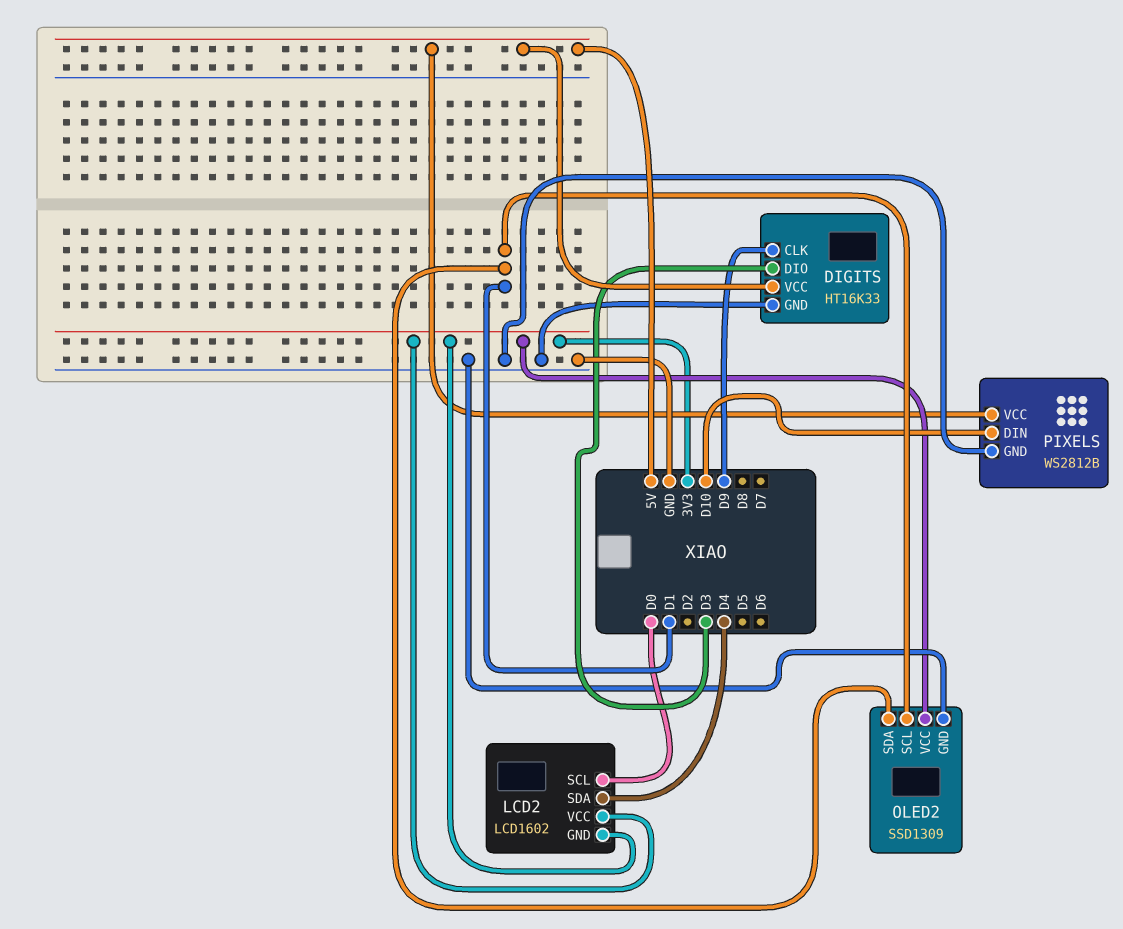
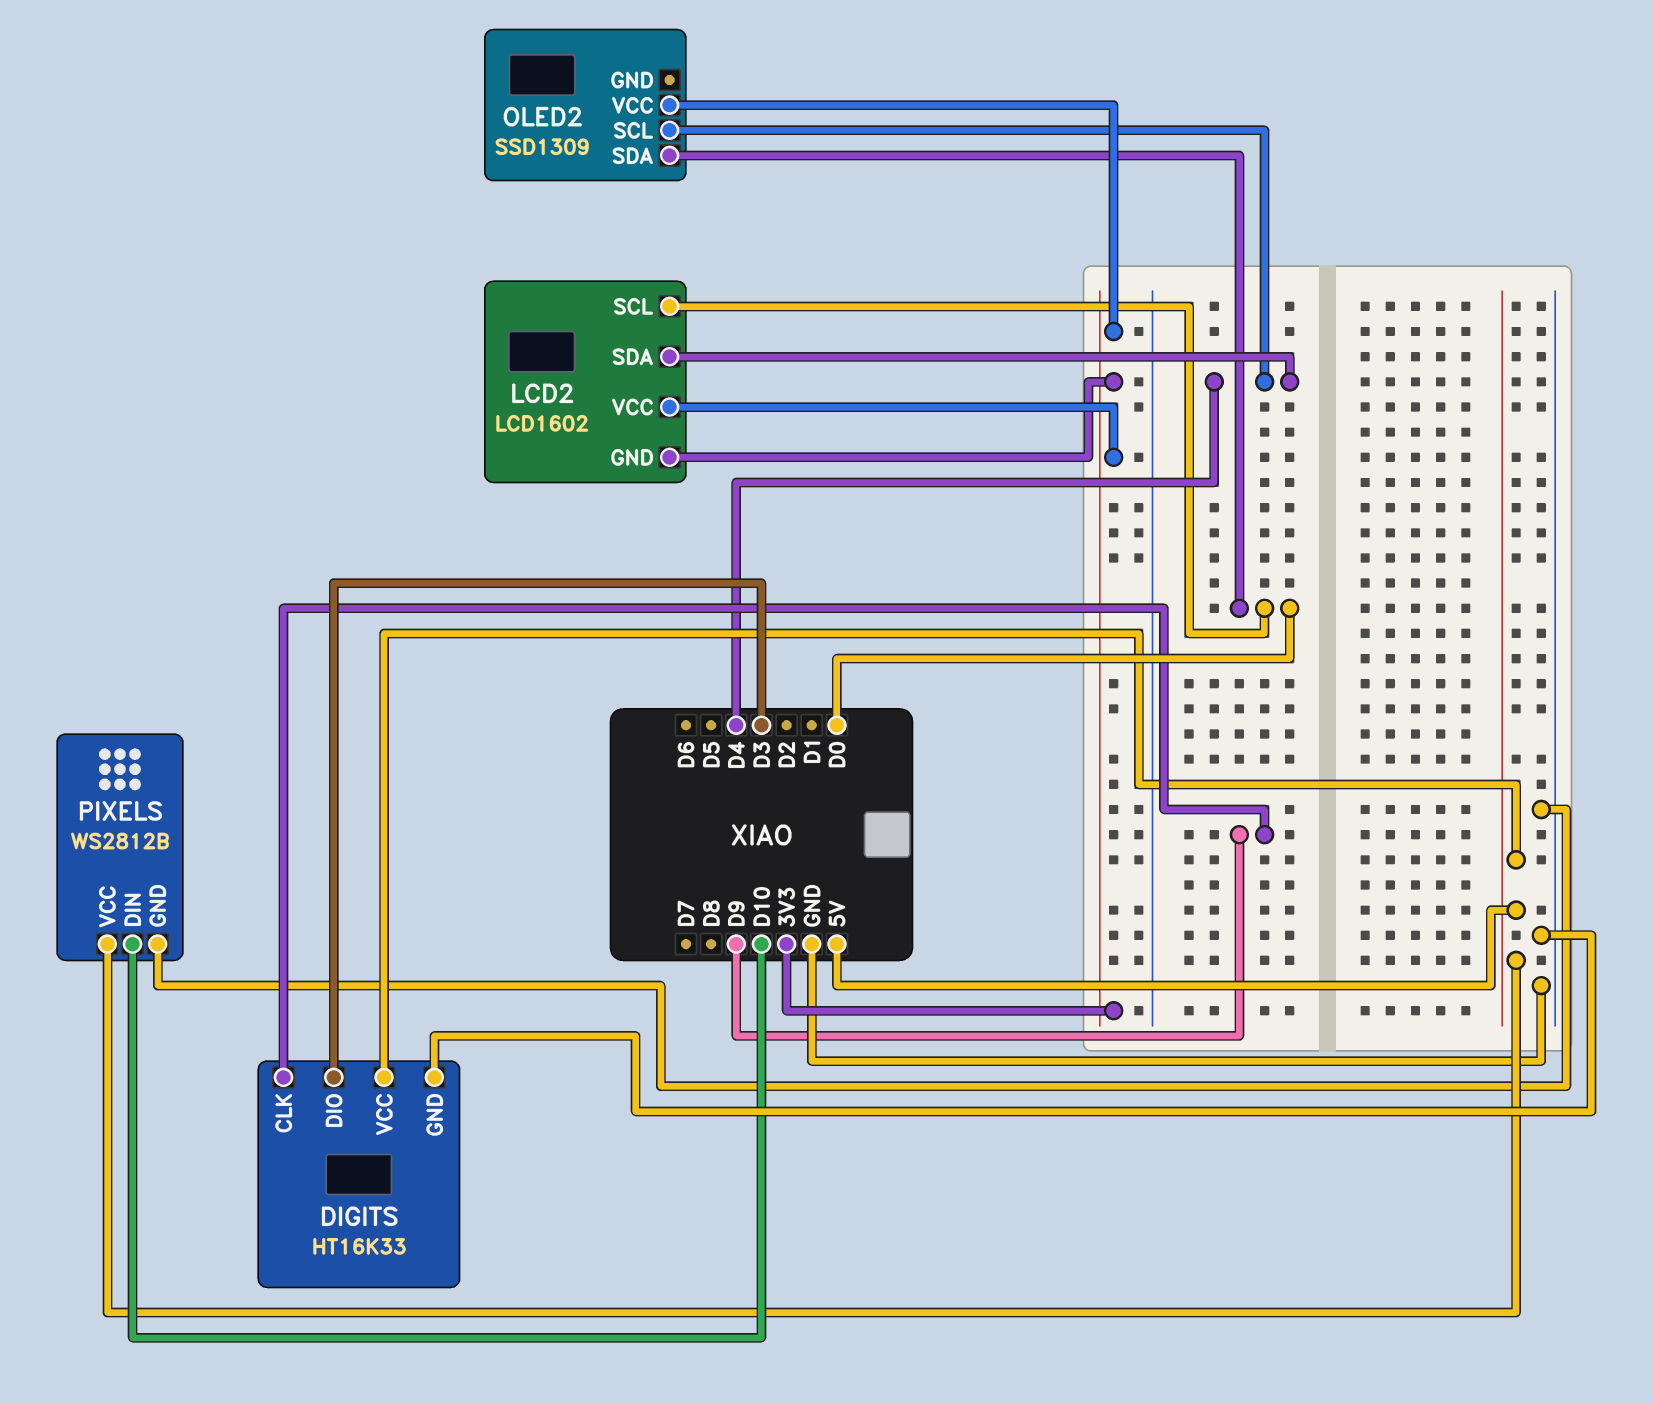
OLED2 pin GND: GND -> none
OLED2 pin SCL: D1 -> D4
OLED2 pin SDA: D1 -> D0

